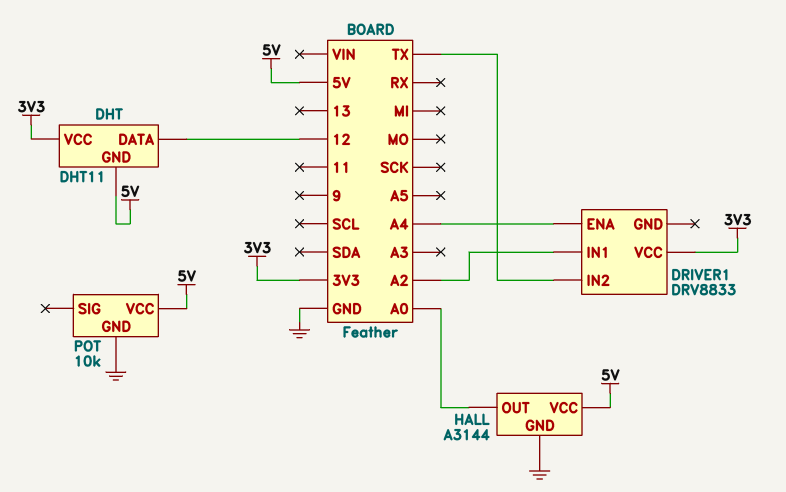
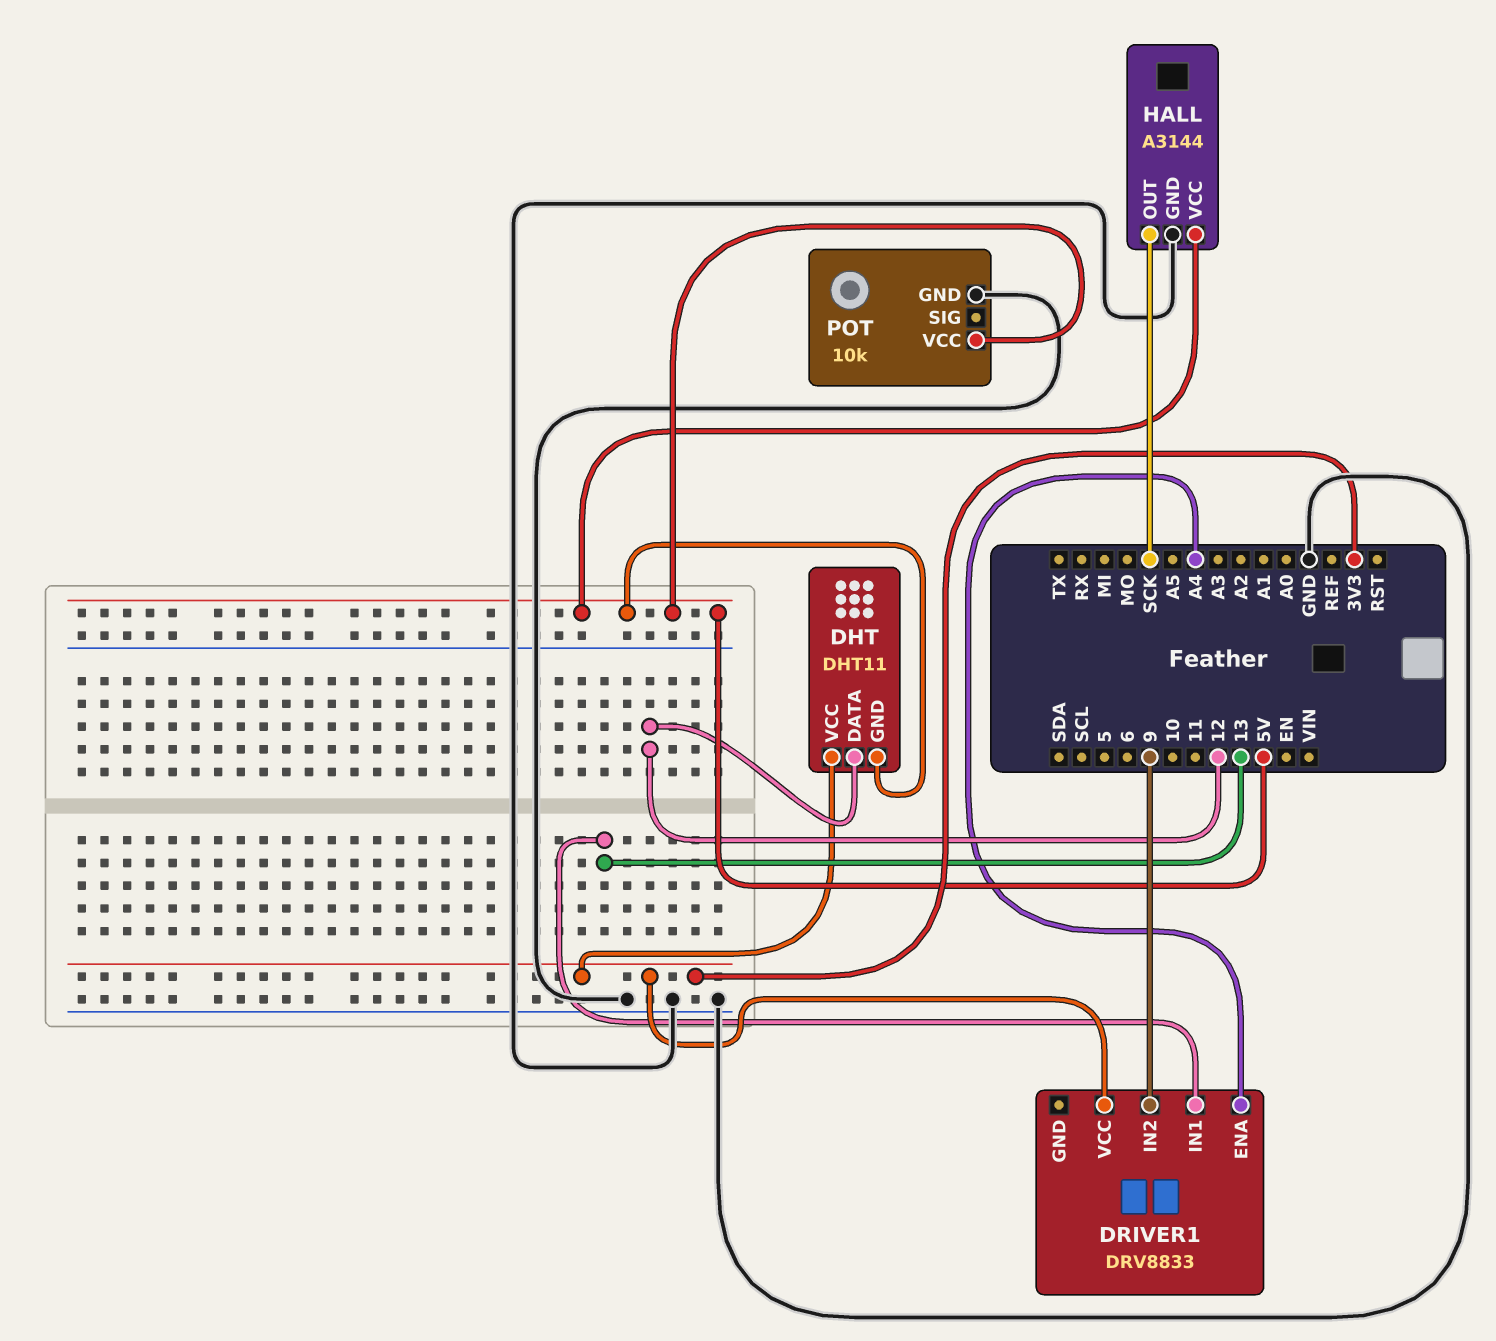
DRIVER1 pin IN1: A2 -> 13
DRIVER1 pin IN2: TX -> 9
HALL pin OUT: A0 -> SCK

